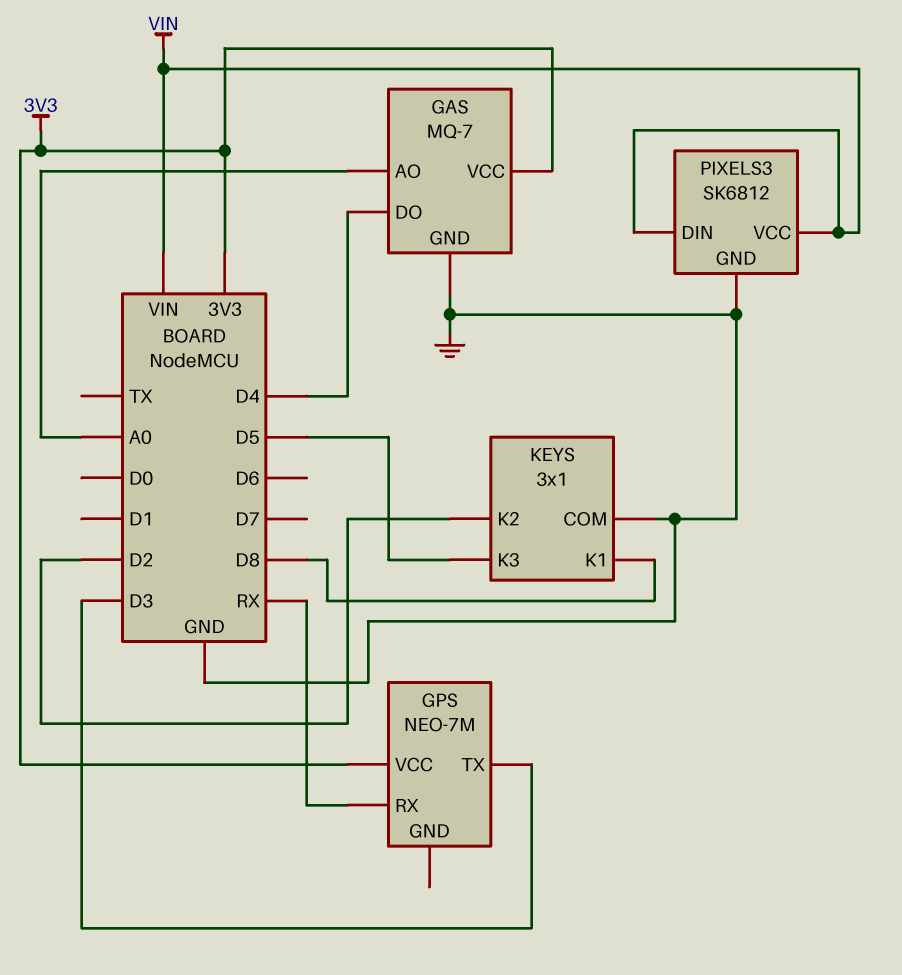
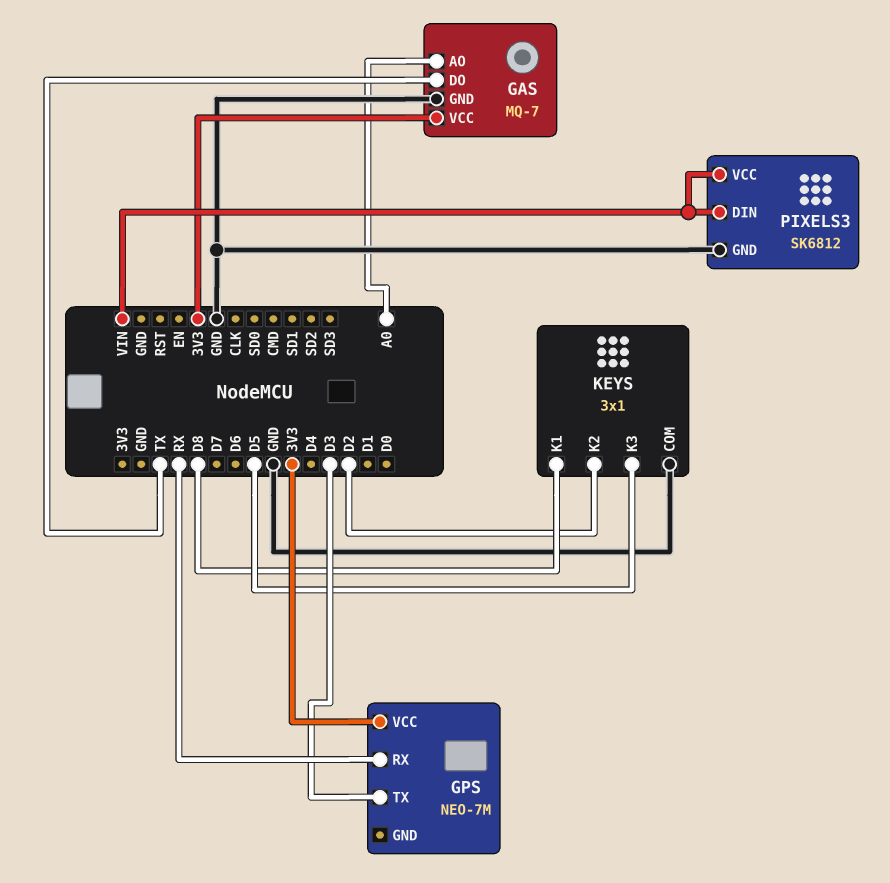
GAS pin DO: D4 -> TX

